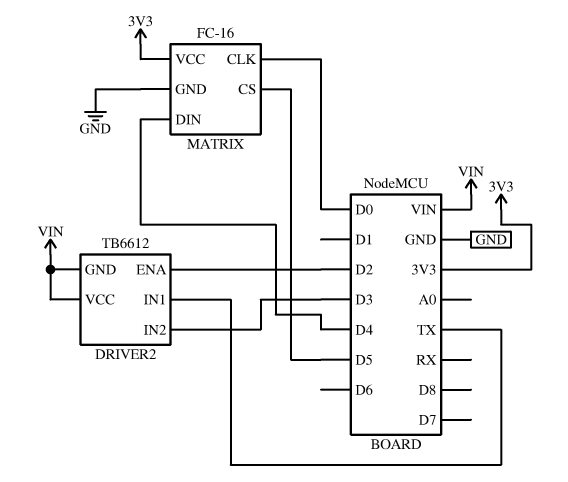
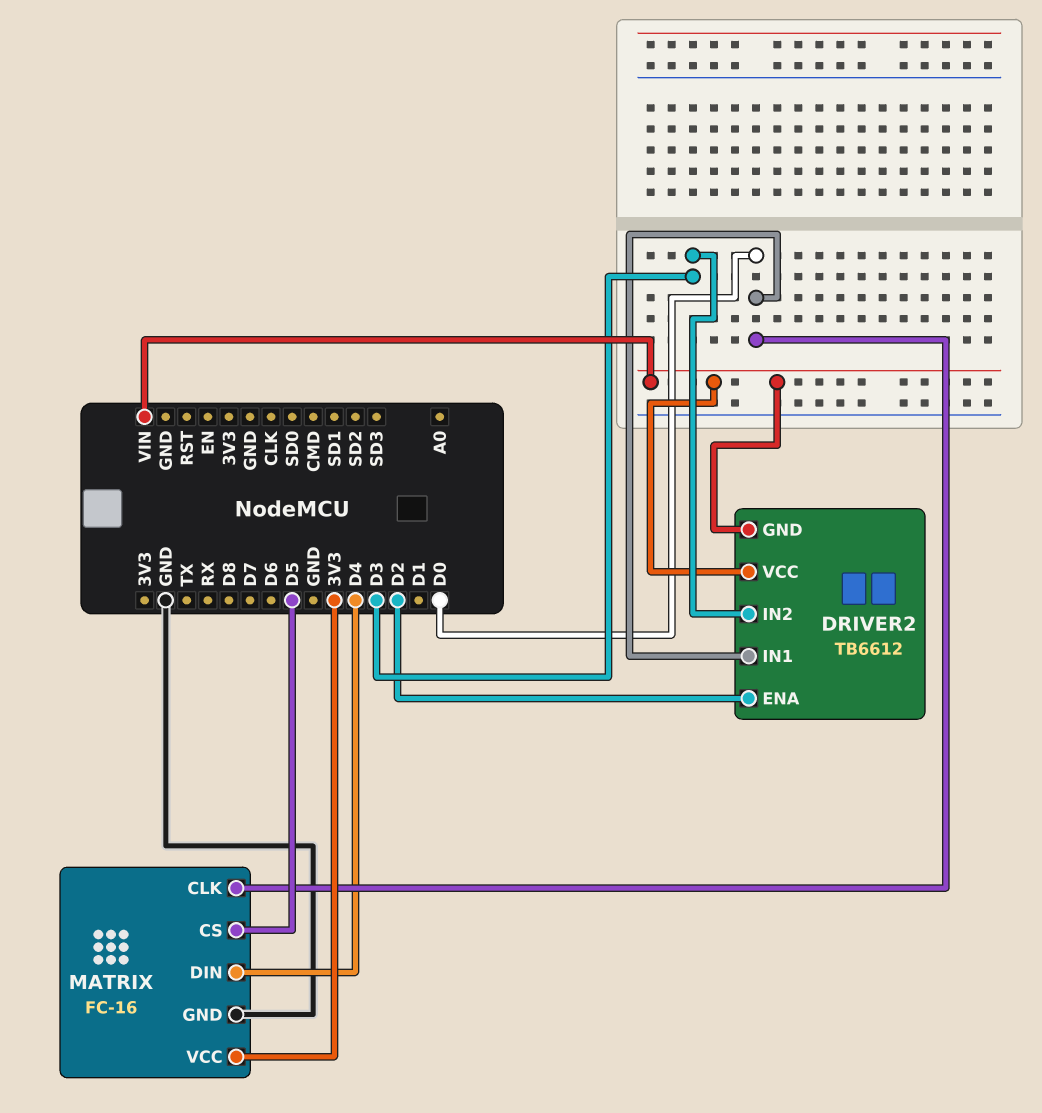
DRIVER2 pin IN1: TX -> D0

